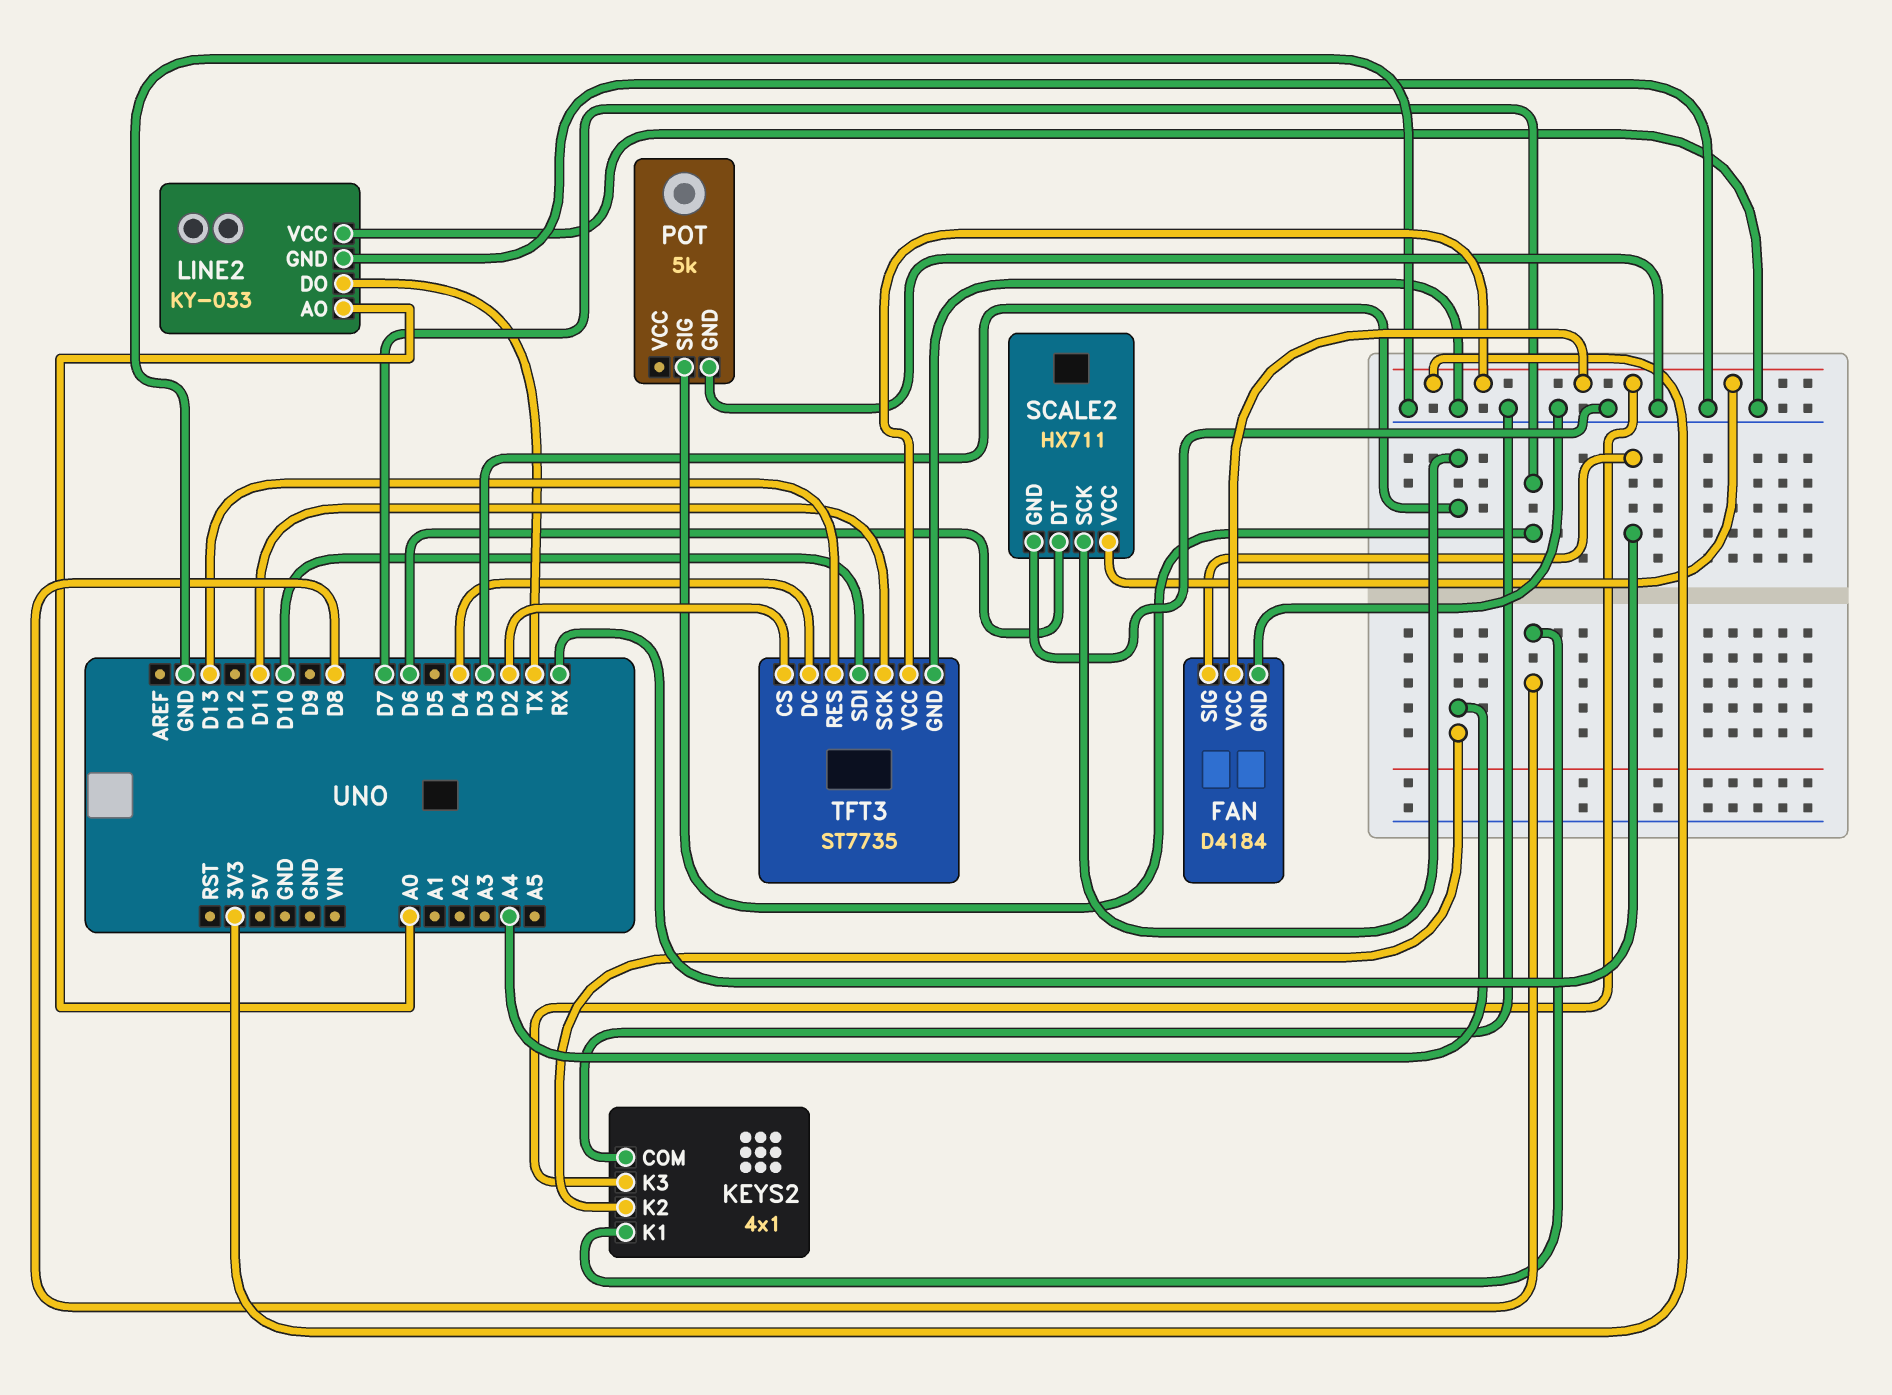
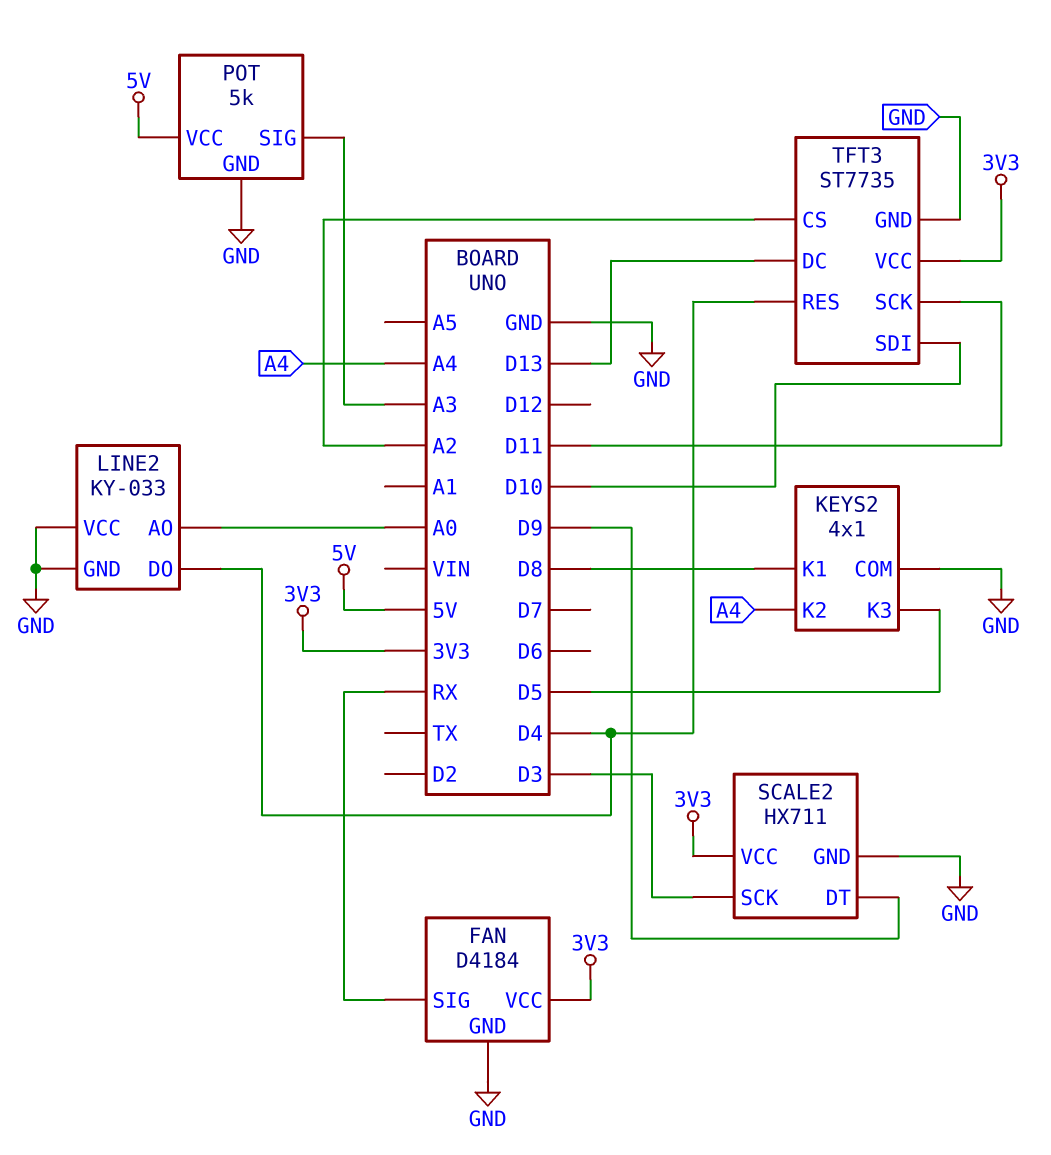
KEYS2 pin K3: 3V3 -> D5
LINE2 pin DO: TX -> D4
POT pin SIG: D7 -> A3
POT pin VCC: none -> 5V
SCALE2 pin DT: D6 -> D9
TFT3 pin CS: D2 -> A2
TFT3 pin DC: D4 -> D13
TFT3 pin RES: D13 -> D4

